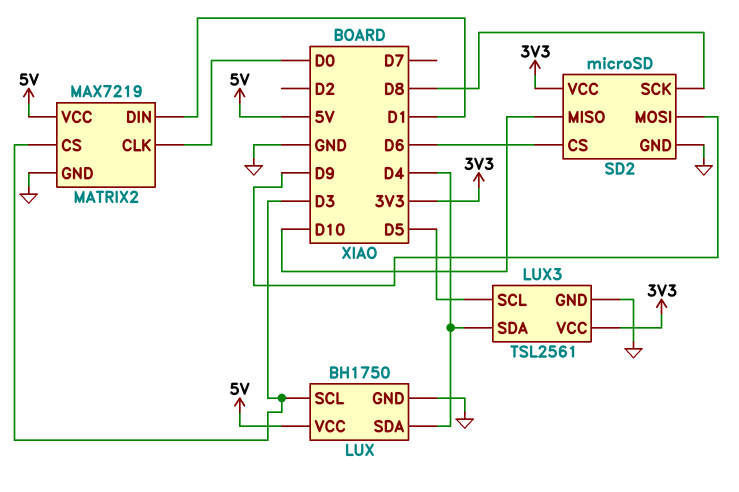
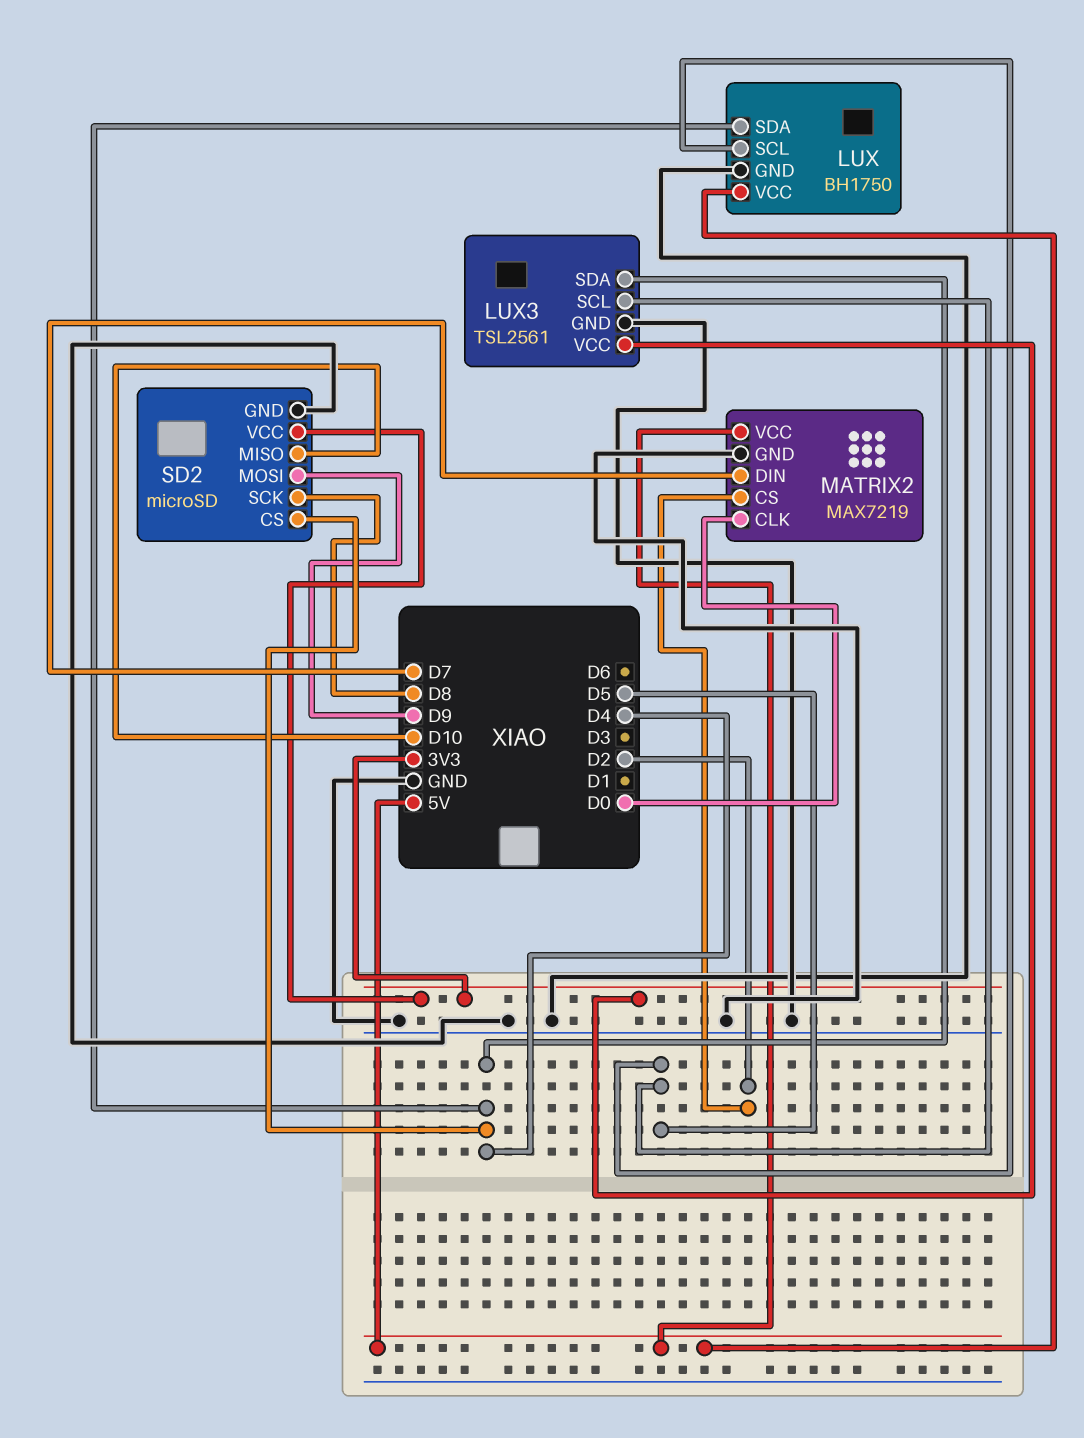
LUX pin SCL: D3 -> D5
MATRIX2 pin CS: D3 -> D2
MATRIX2 pin DIN: D1 -> D7
SD2 pin CS: D6 -> D4

